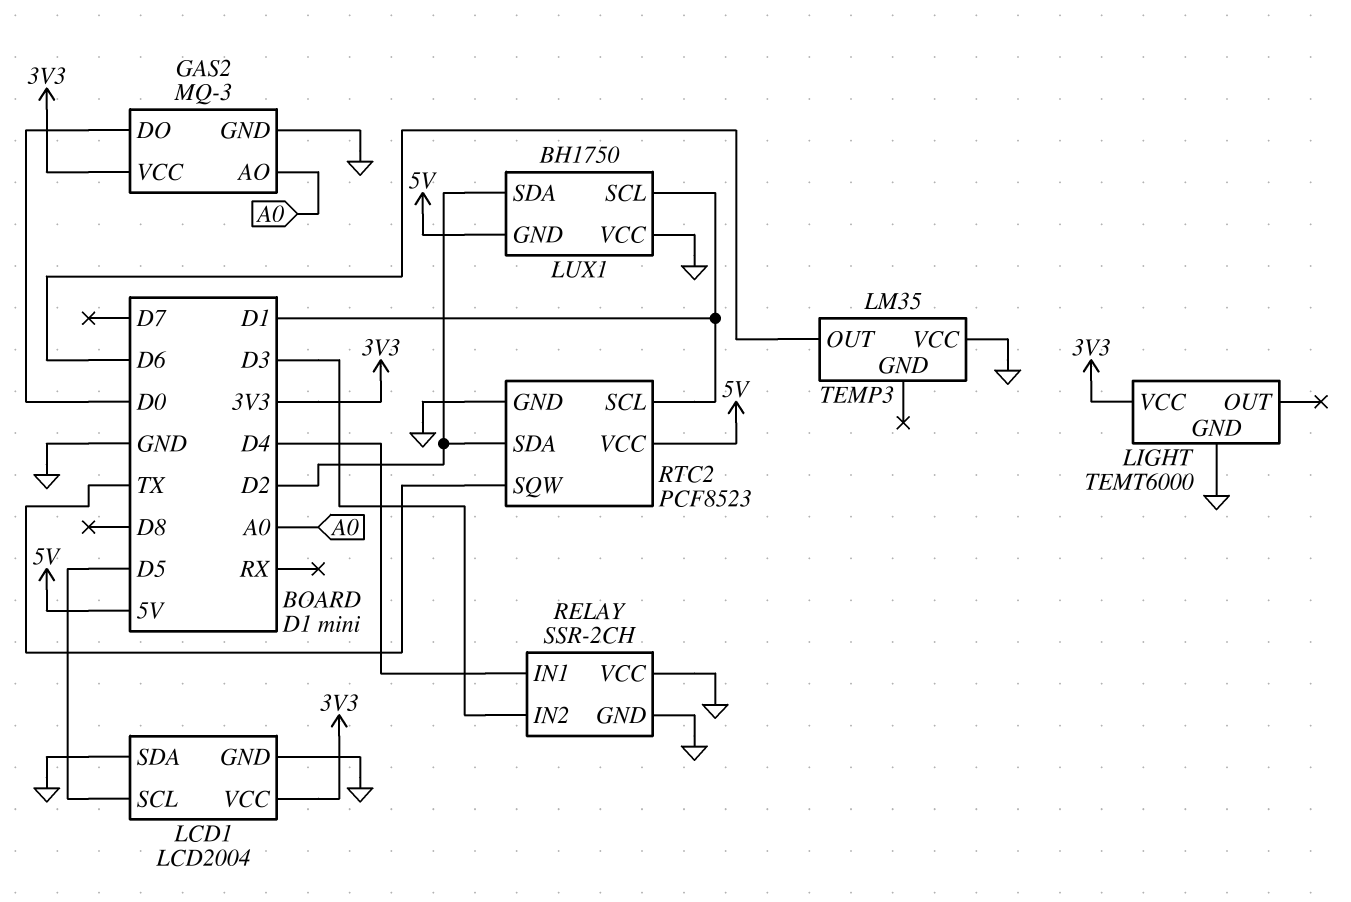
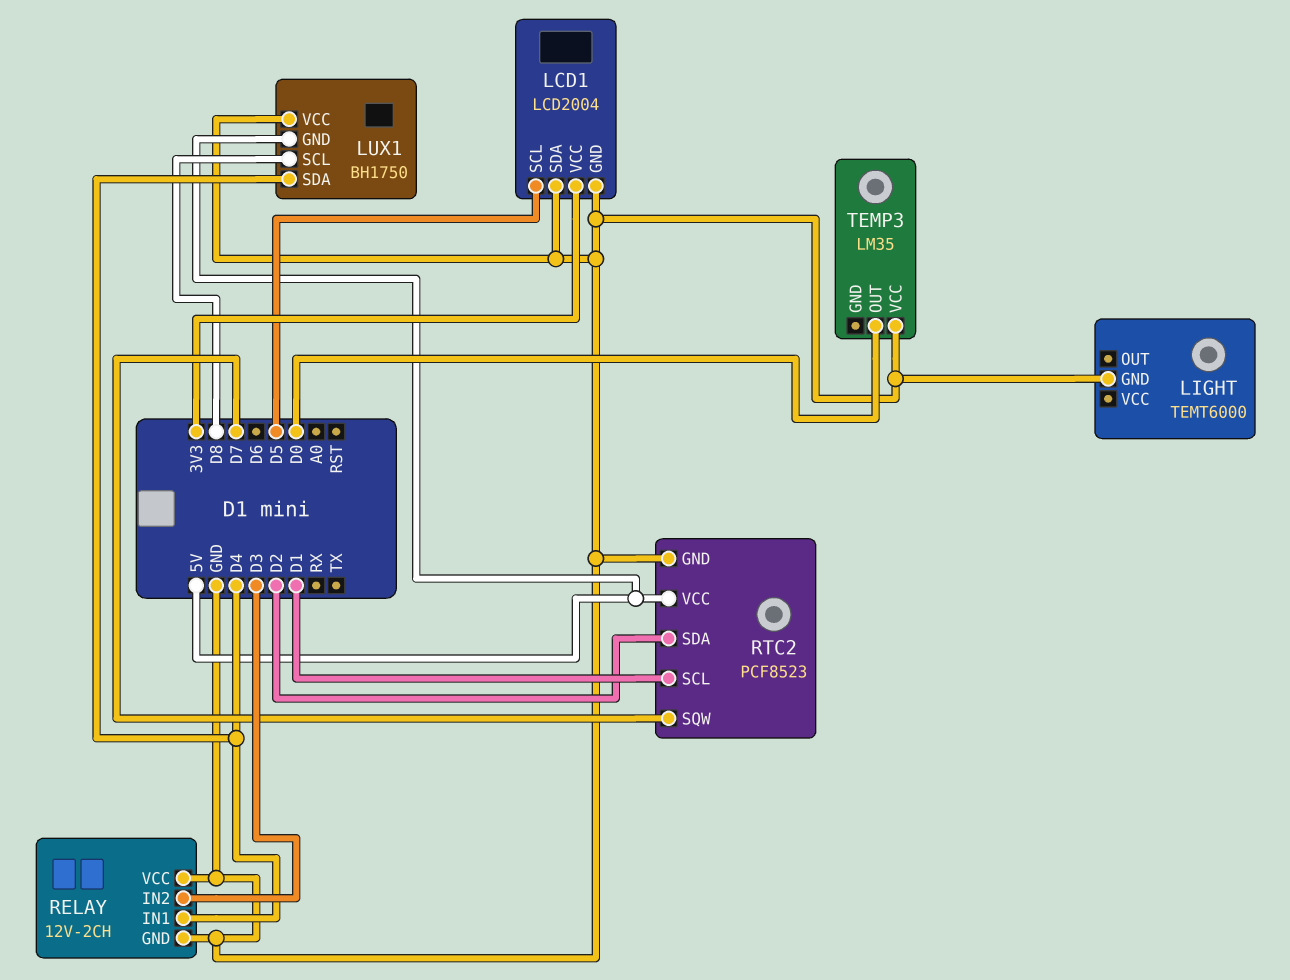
GAS2: MQ-3 -> none
GAS2 pin AO: A0 -> none
GAS2 pin DO: D0 -> none
GAS2 pin GND: GND -> none
GAS2 pin VCC: 3V3 -> none
LIGHT pin VCC: 3V3 -> none
LUX1 pin SCL: D1 -> D8
LUX1 pin SDA: D2 -> D4
RELAY: SSR-2CH -> 12V-2CH
RTC2 pin SQW: TX -> D7
TEMP3 pin OUT: D6 -> D0

